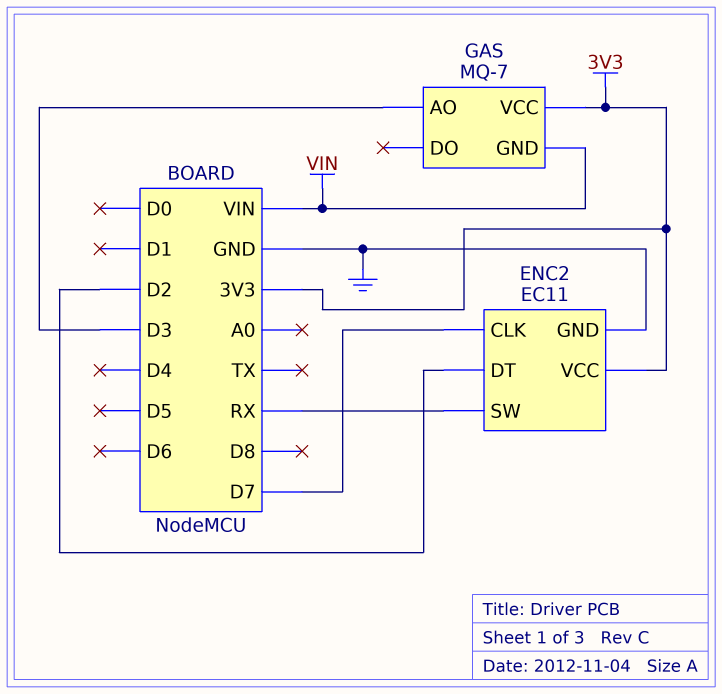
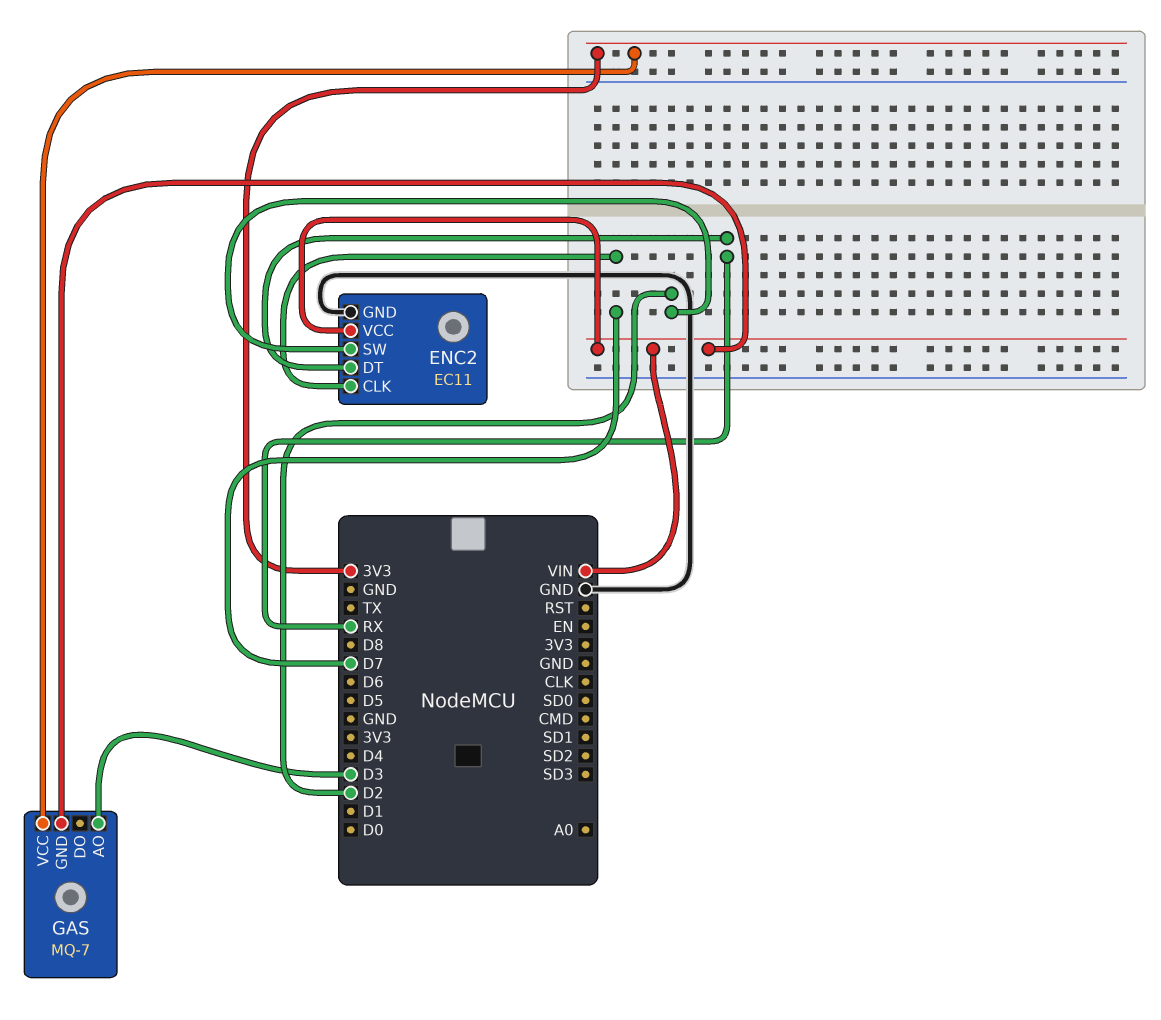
ENC2 pin DT: D2 -> RX
ENC2 pin SW: RX -> D2
ENC2 pin VCC: 3V3 -> VIN

